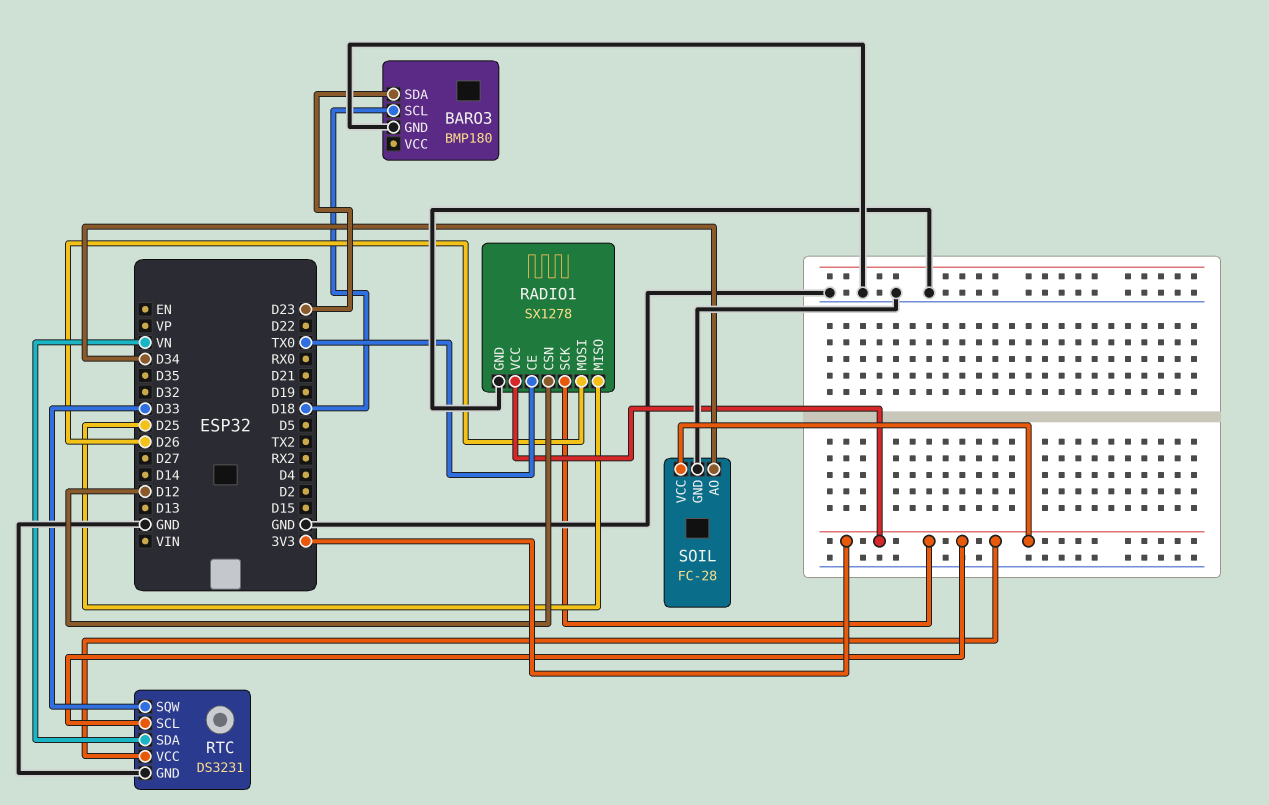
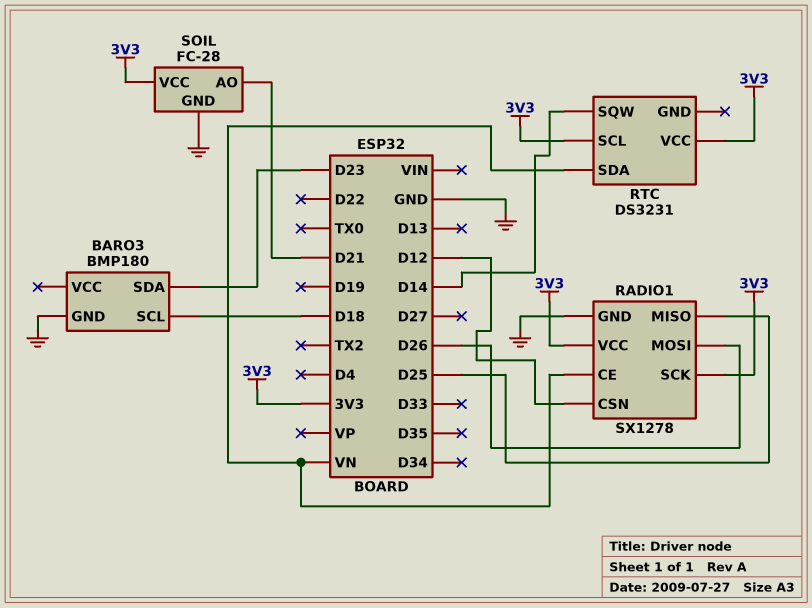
RADIO1 pin CE: TX0 -> VN
RTC pin GND: GND -> none
RTC pin SQW: D33 -> D14
SOIL pin AO: D34 -> D21

